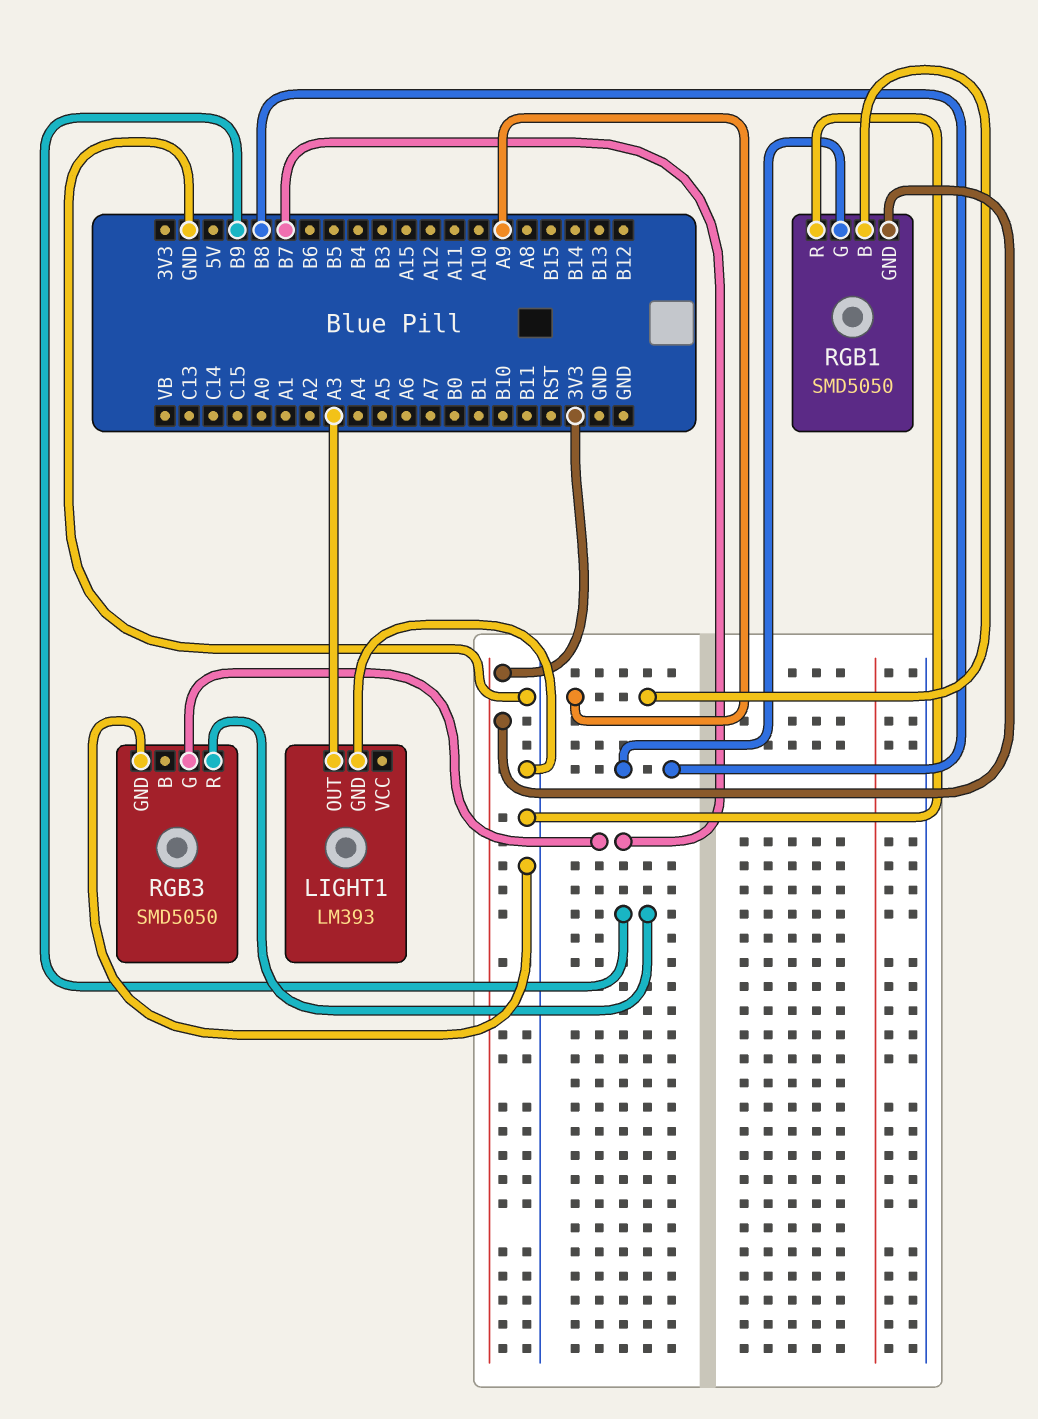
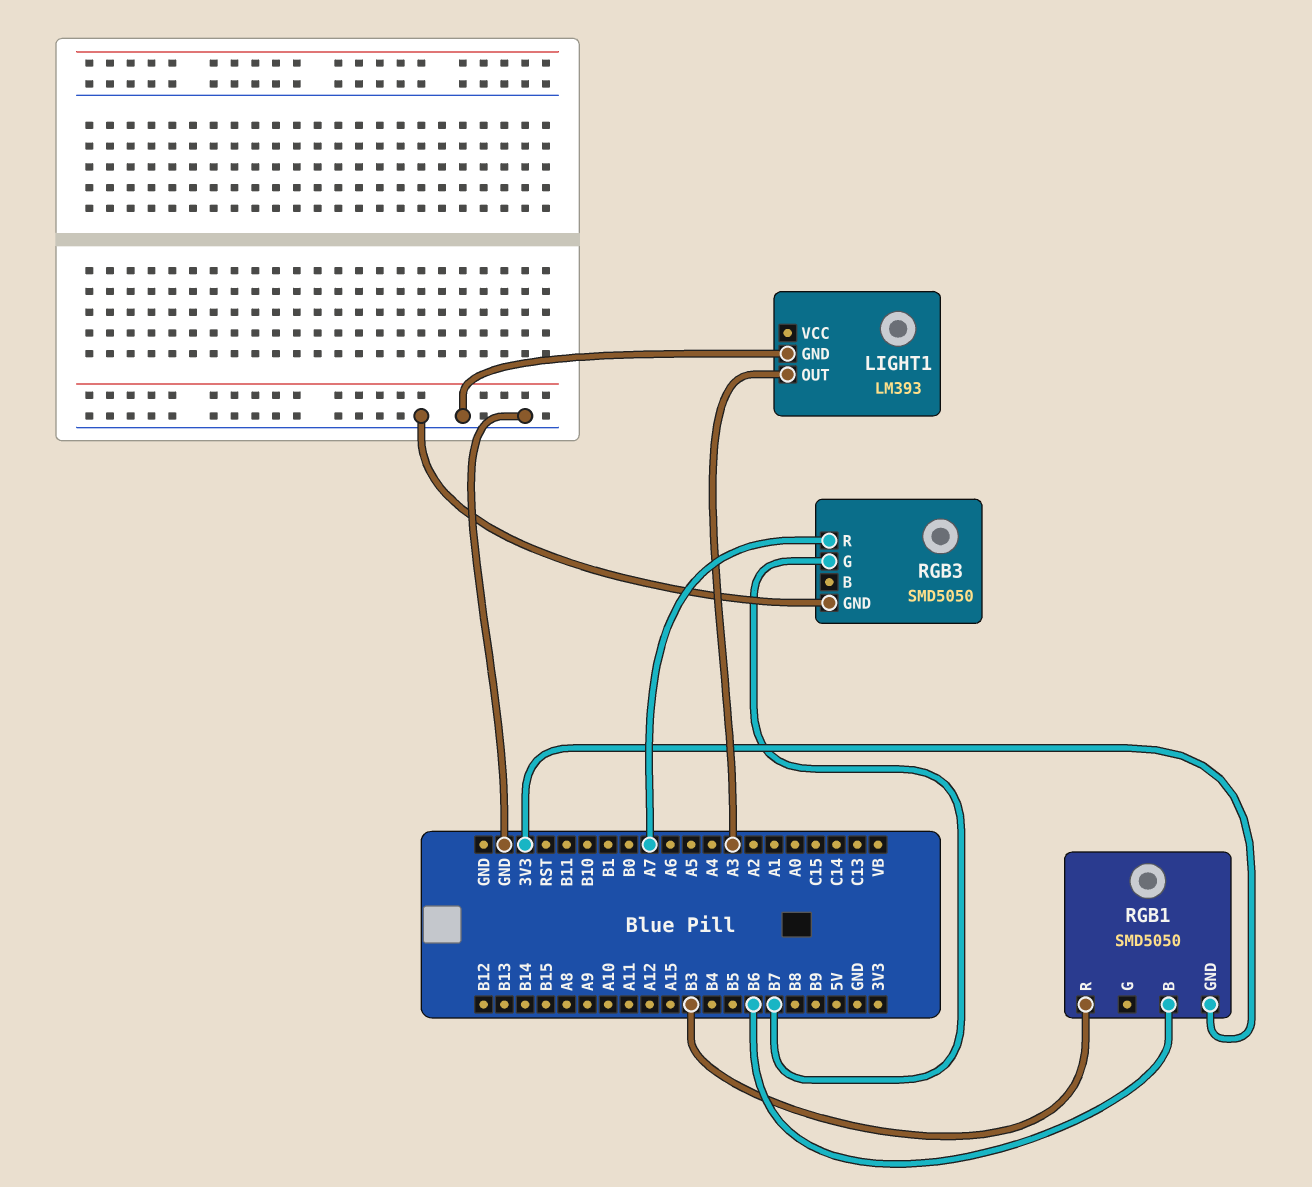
RGB1 pin B: A9 -> B6
RGB1 pin G: B8 -> none
RGB1 pin R: GND -> B3
RGB3 pin R: B9 -> A7

